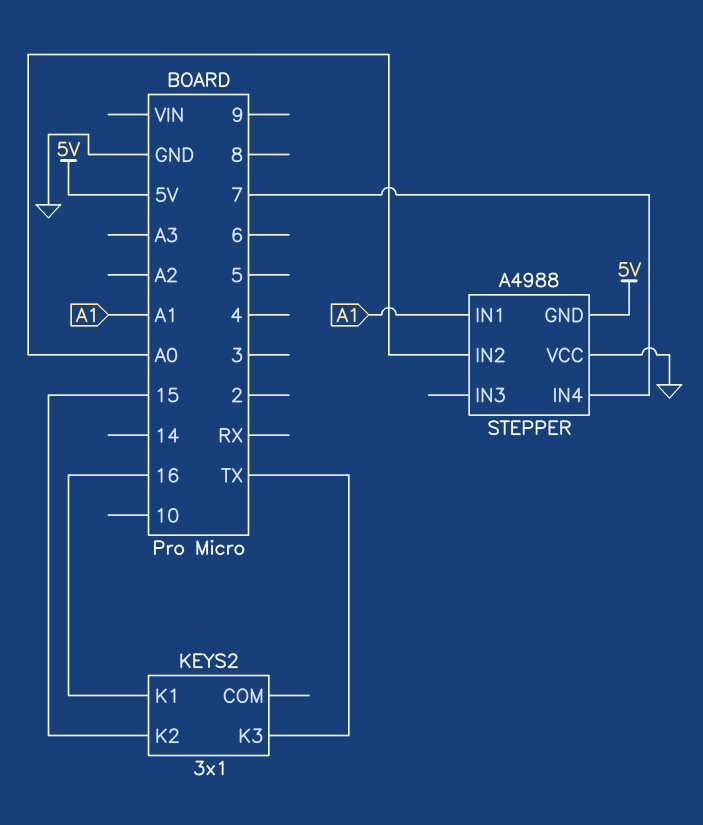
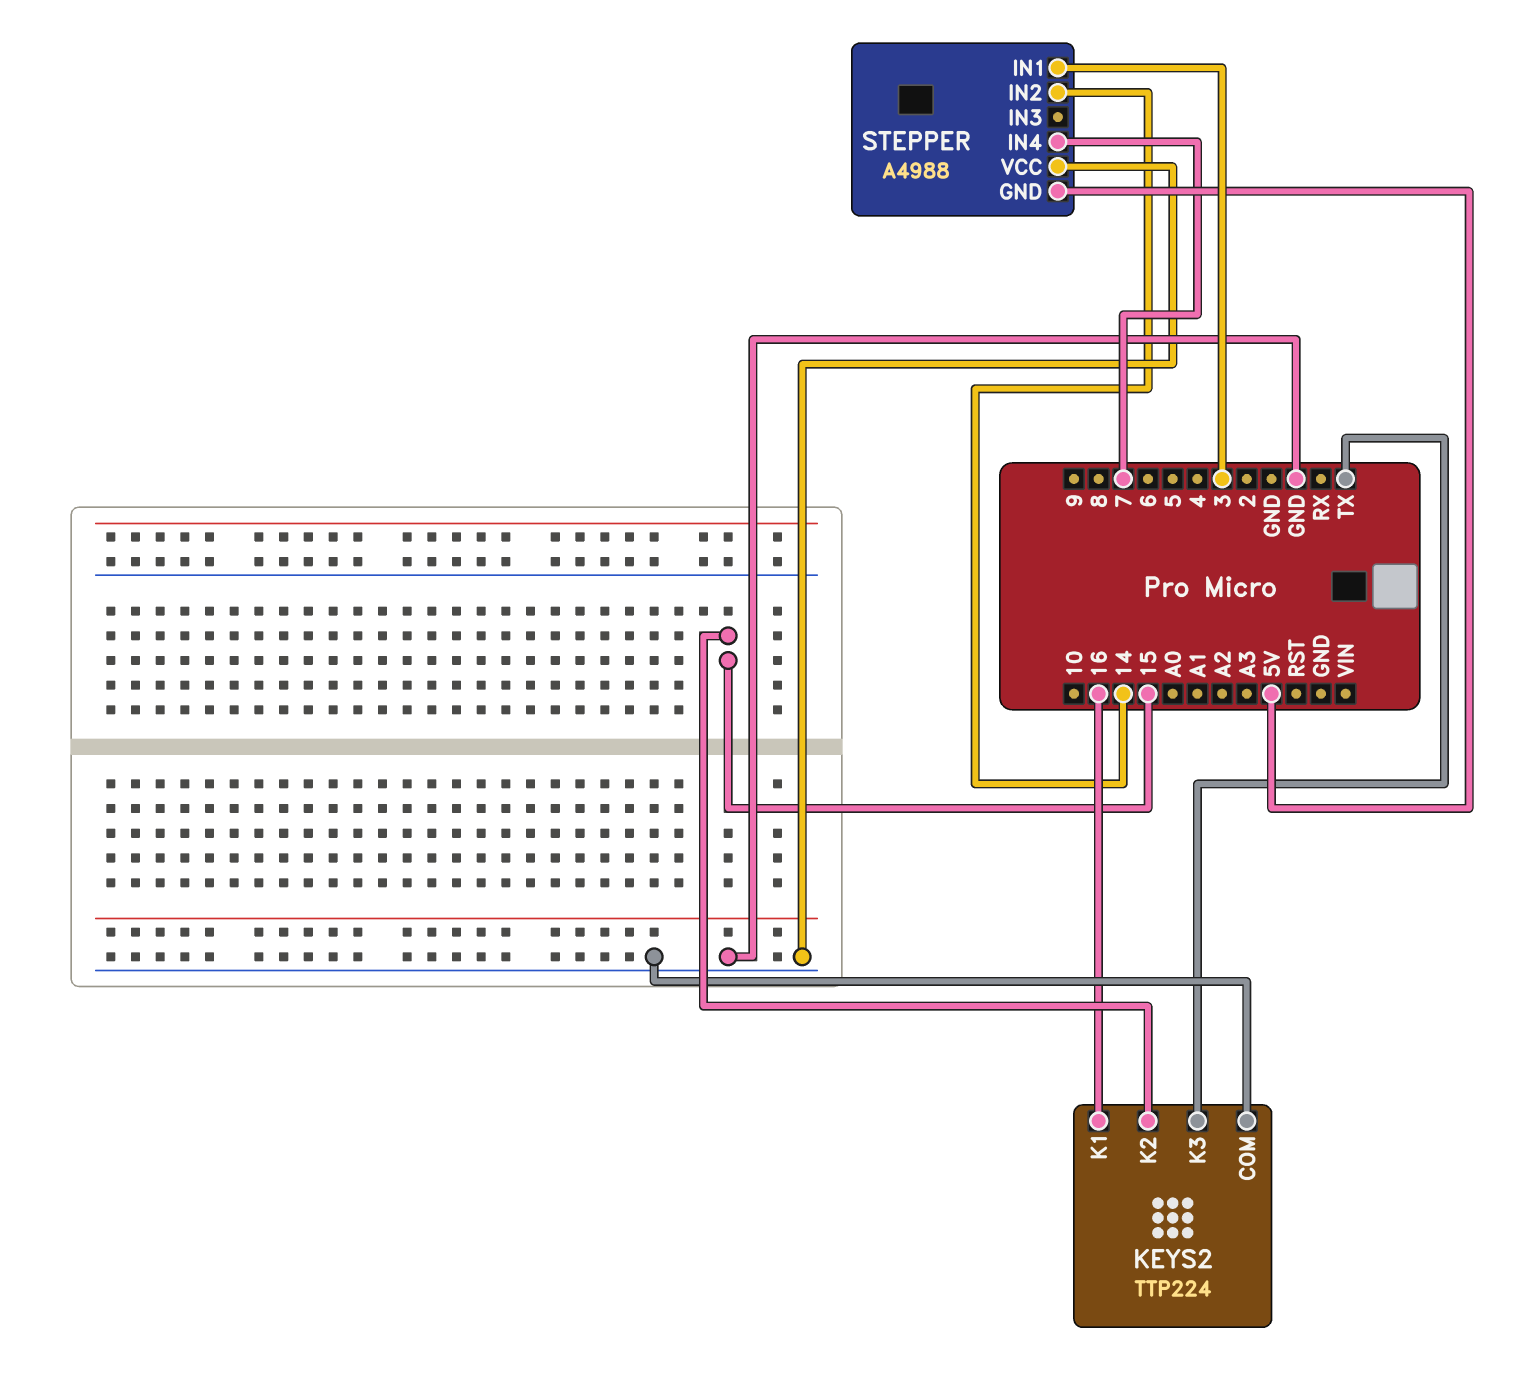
KEYS2: 3x1 -> TTP224
KEYS2 pin COM: none -> GND
STEPPER pin IN1: A1 -> 3
STEPPER pin IN2: A0 -> 14

